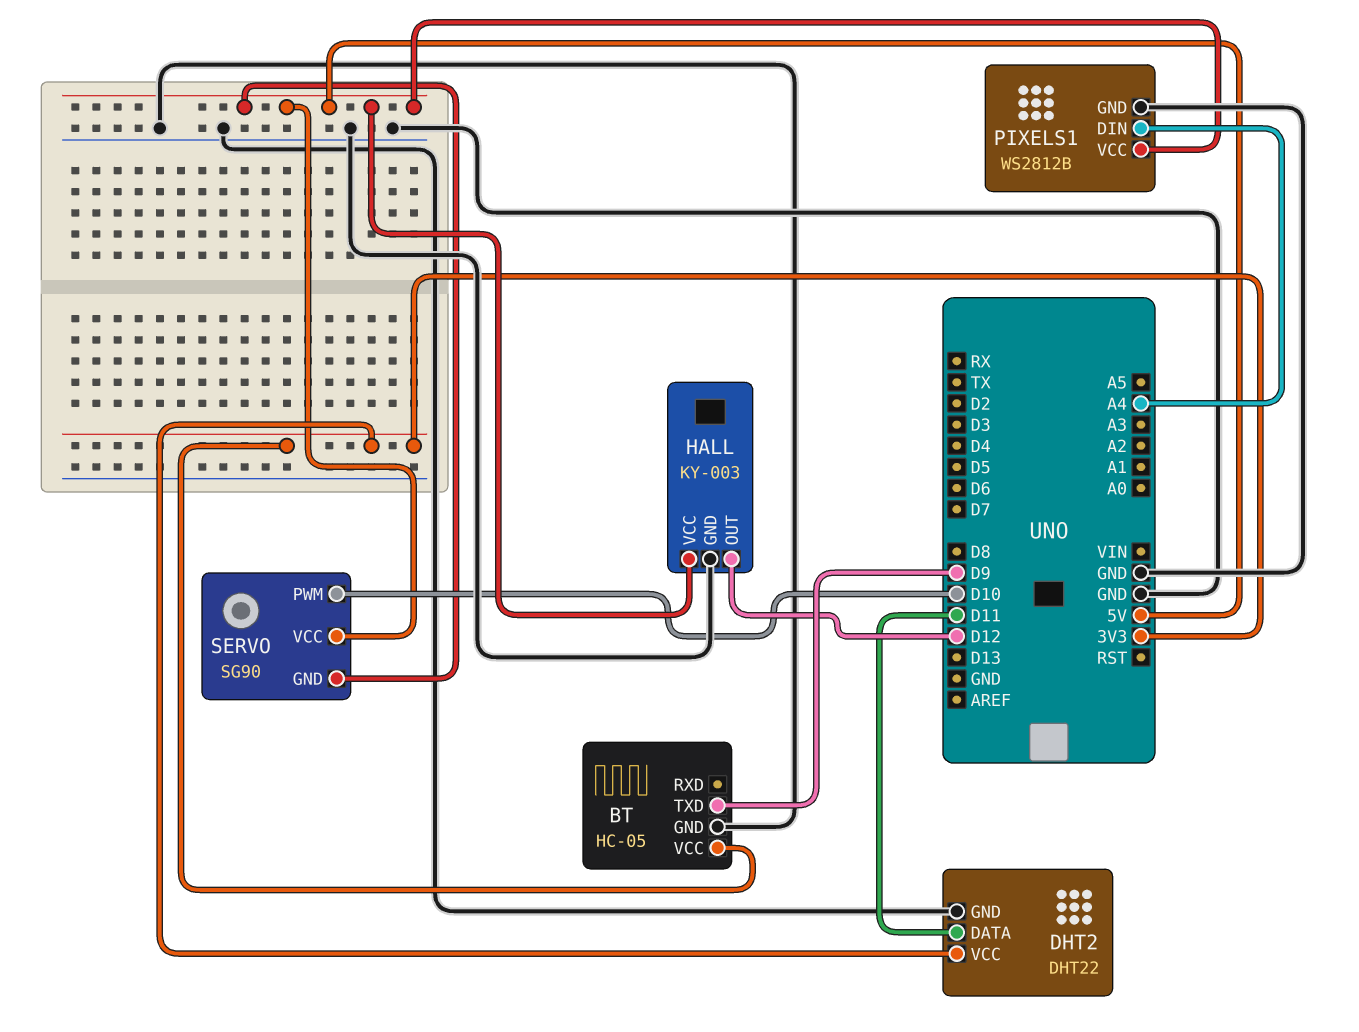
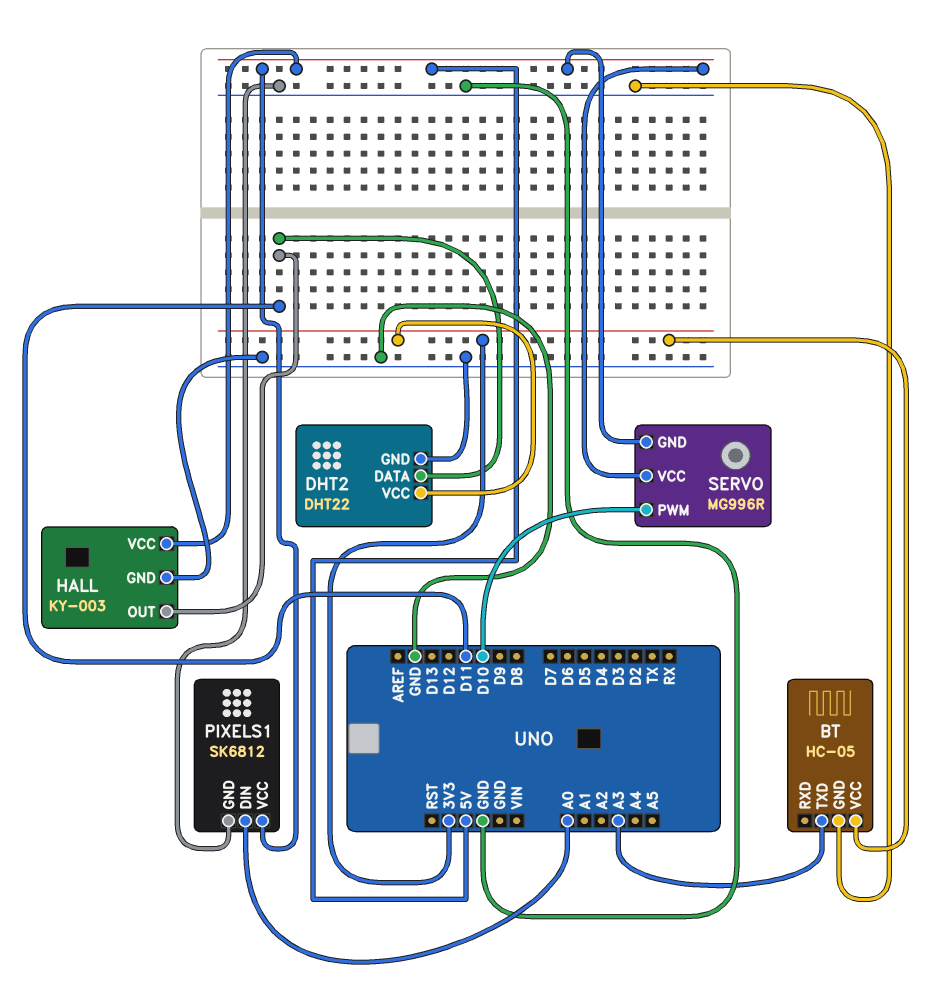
BT pin TXD: D9 -> A3
HALL pin OUT: D12 -> D11
PIXELS1: WS2812B -> SK6812
PIXELS1 pin DIN: A4 -> A0
SERVO: SG90 -> MG996R

